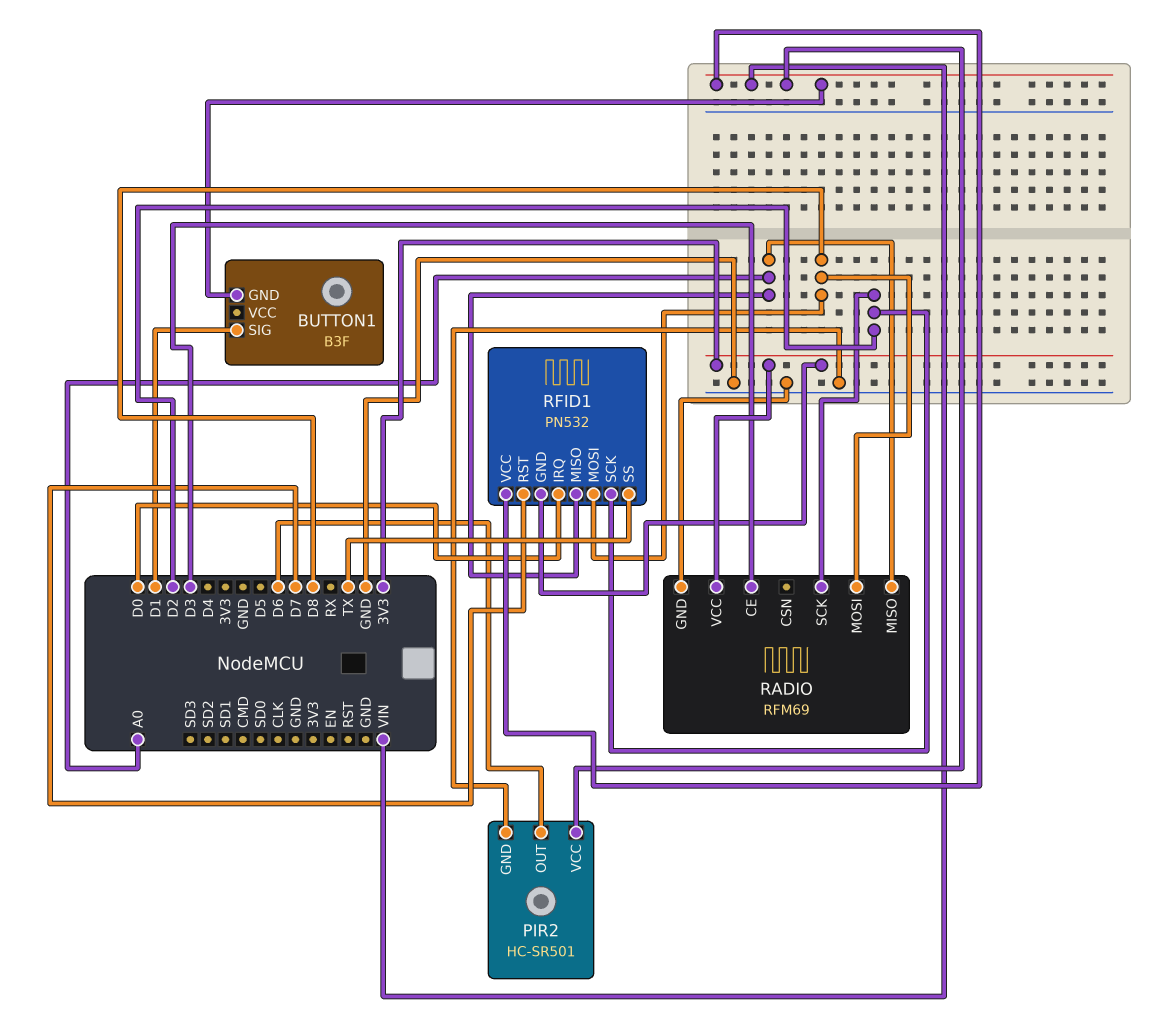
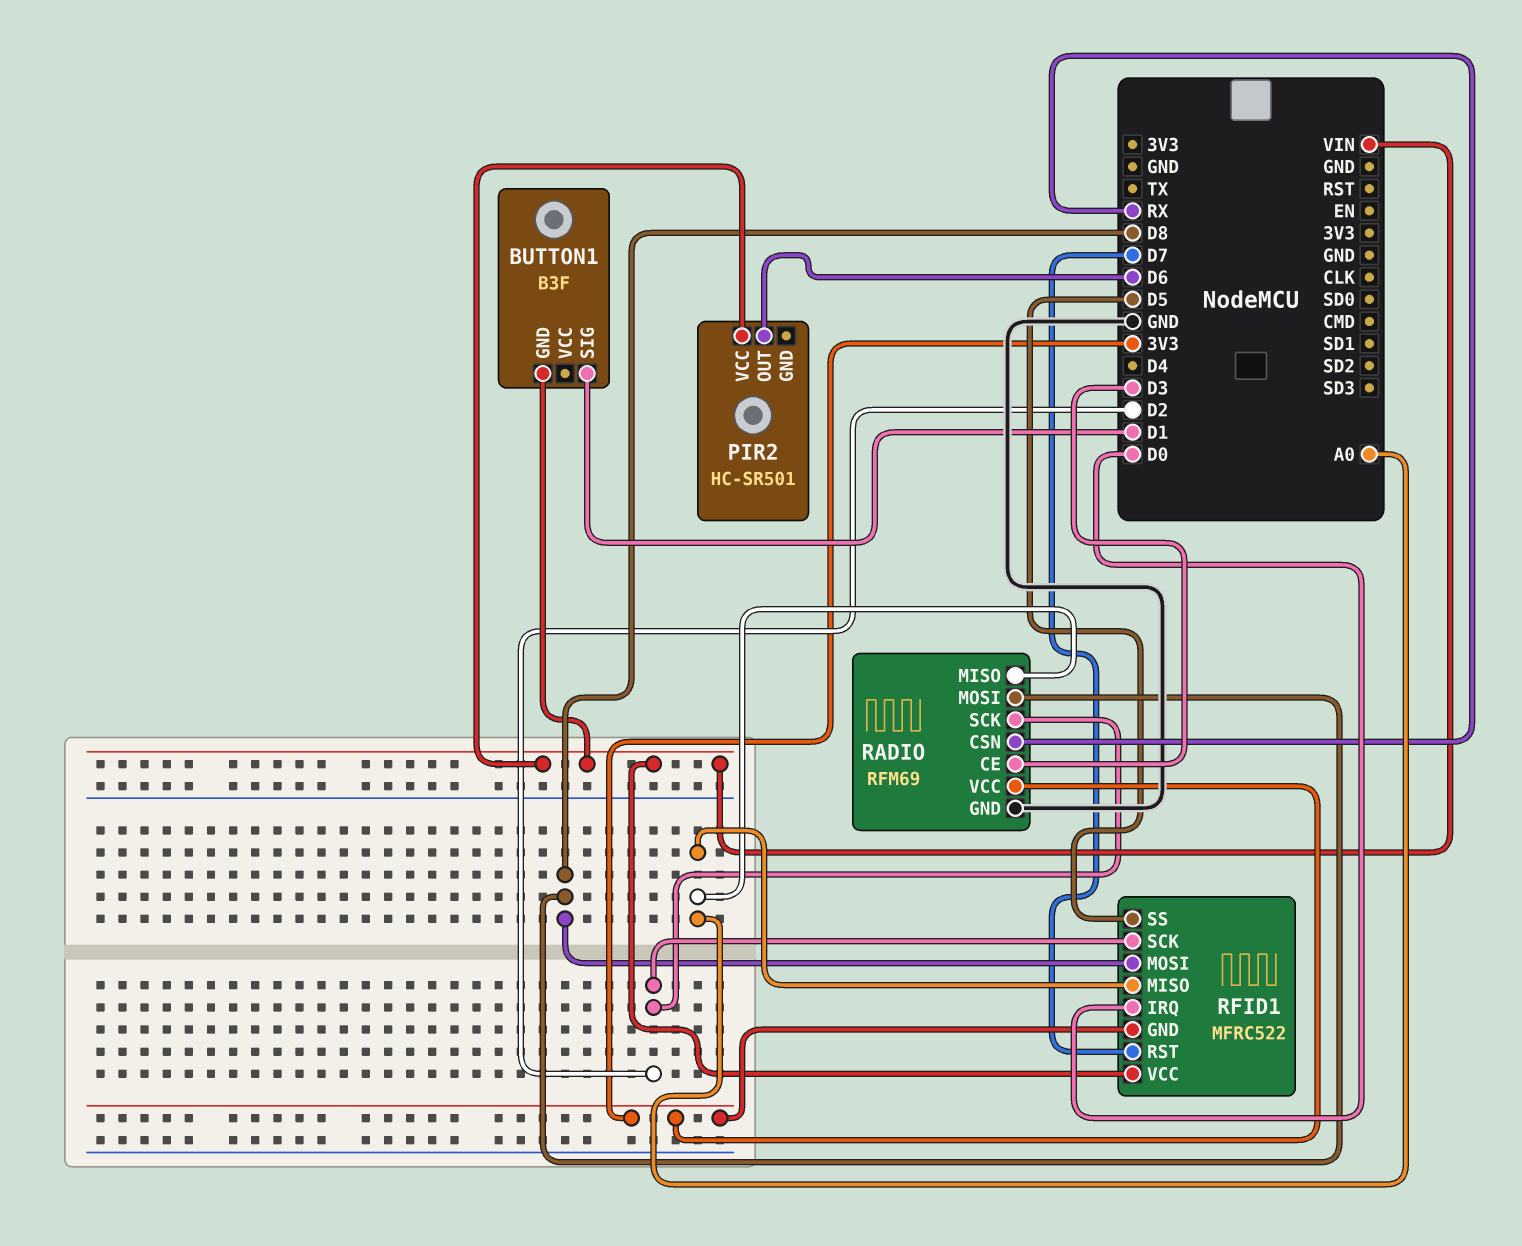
PIR2 pin GND: GND -> none
RADIO pin CSN: none -> RX
RFID1: PN532 -> MFRC522
RFID1 pin SS: TX -> D5

